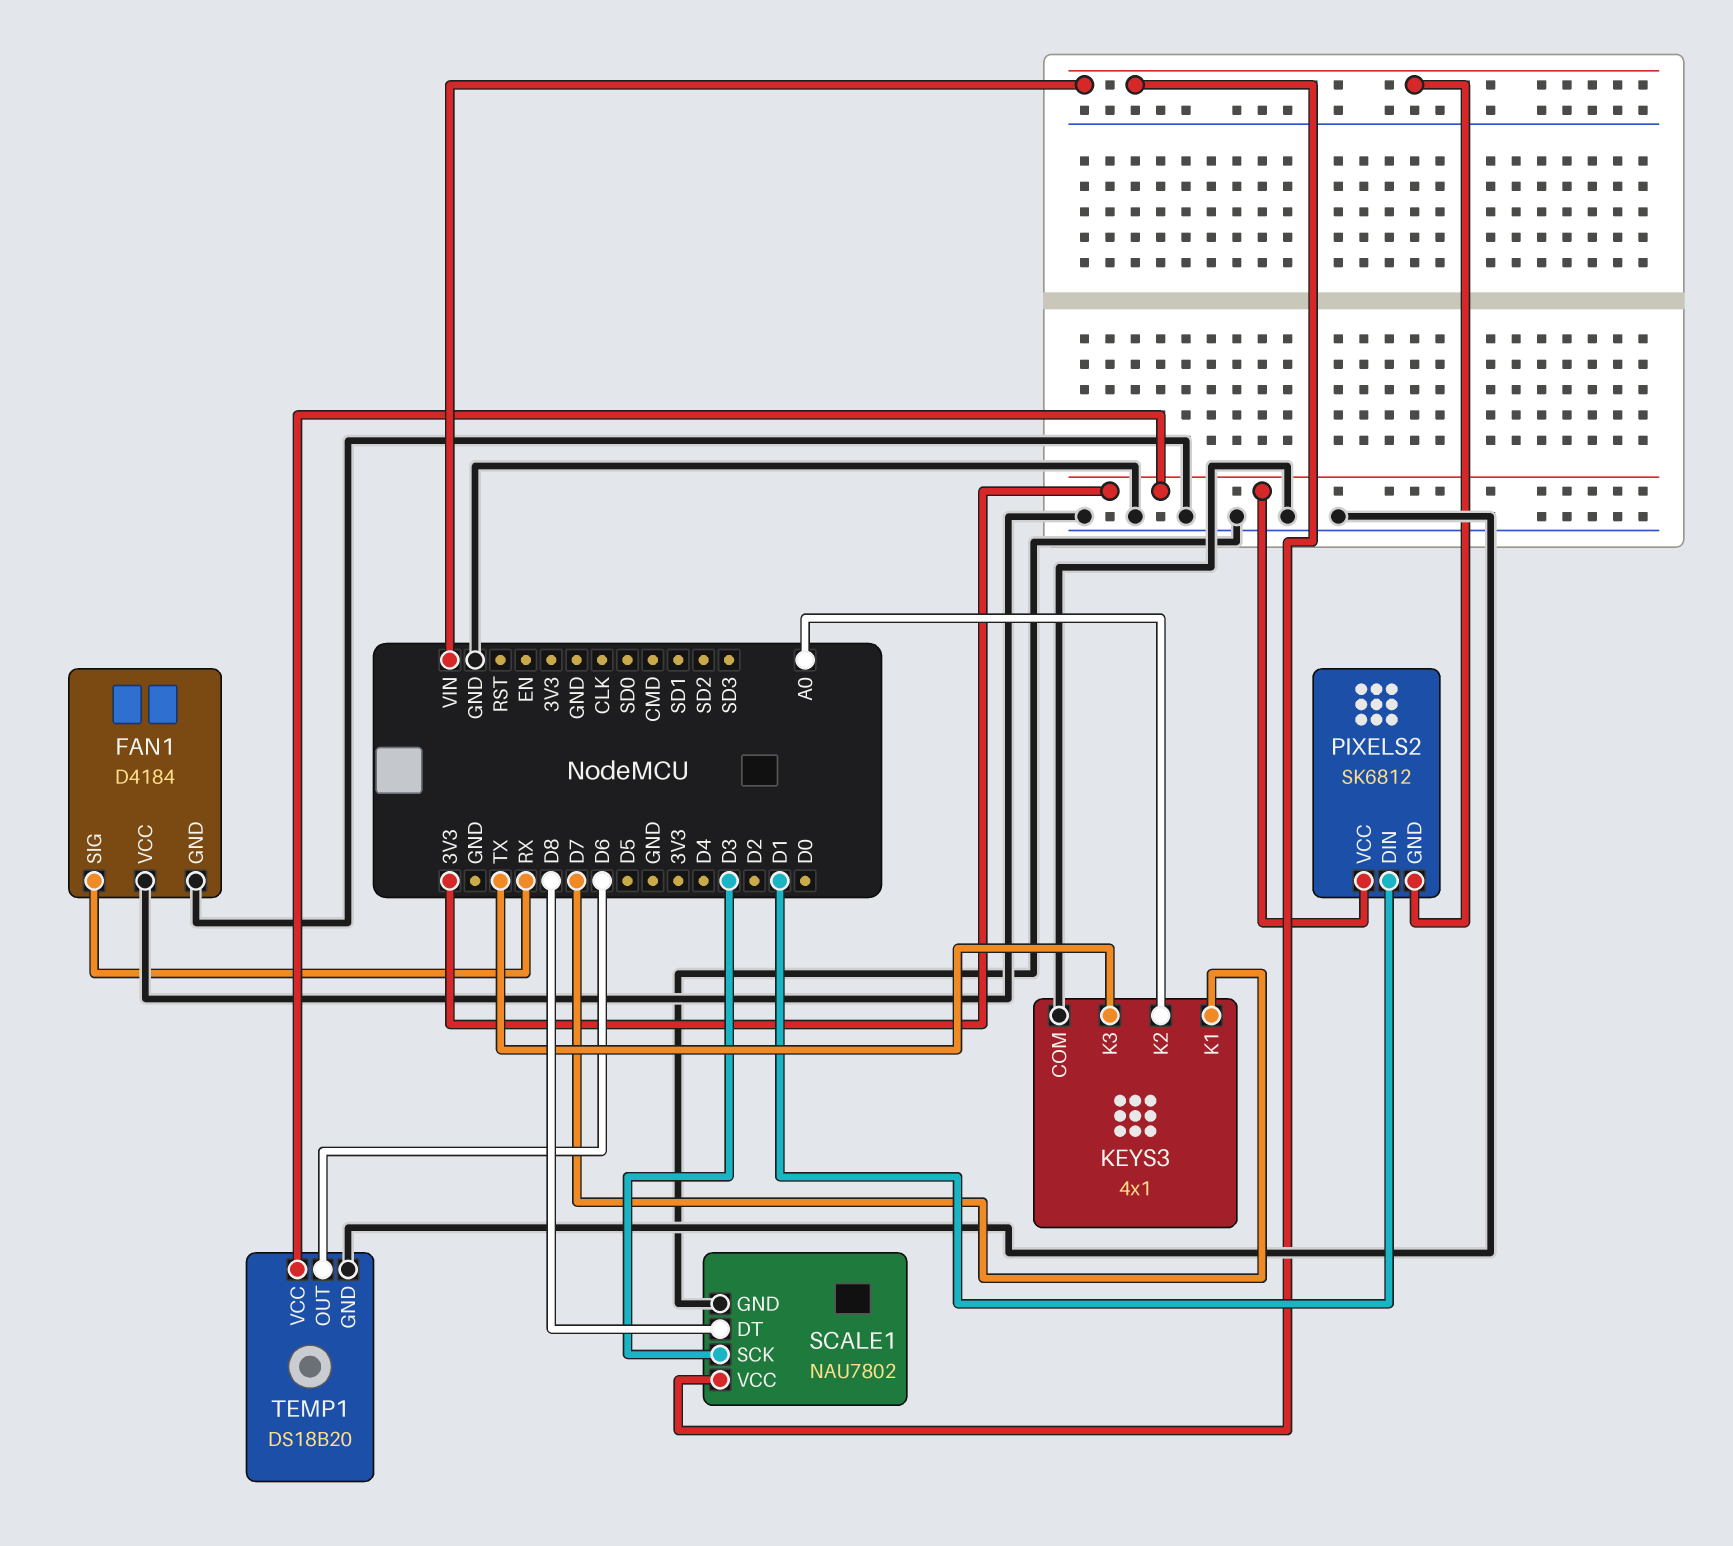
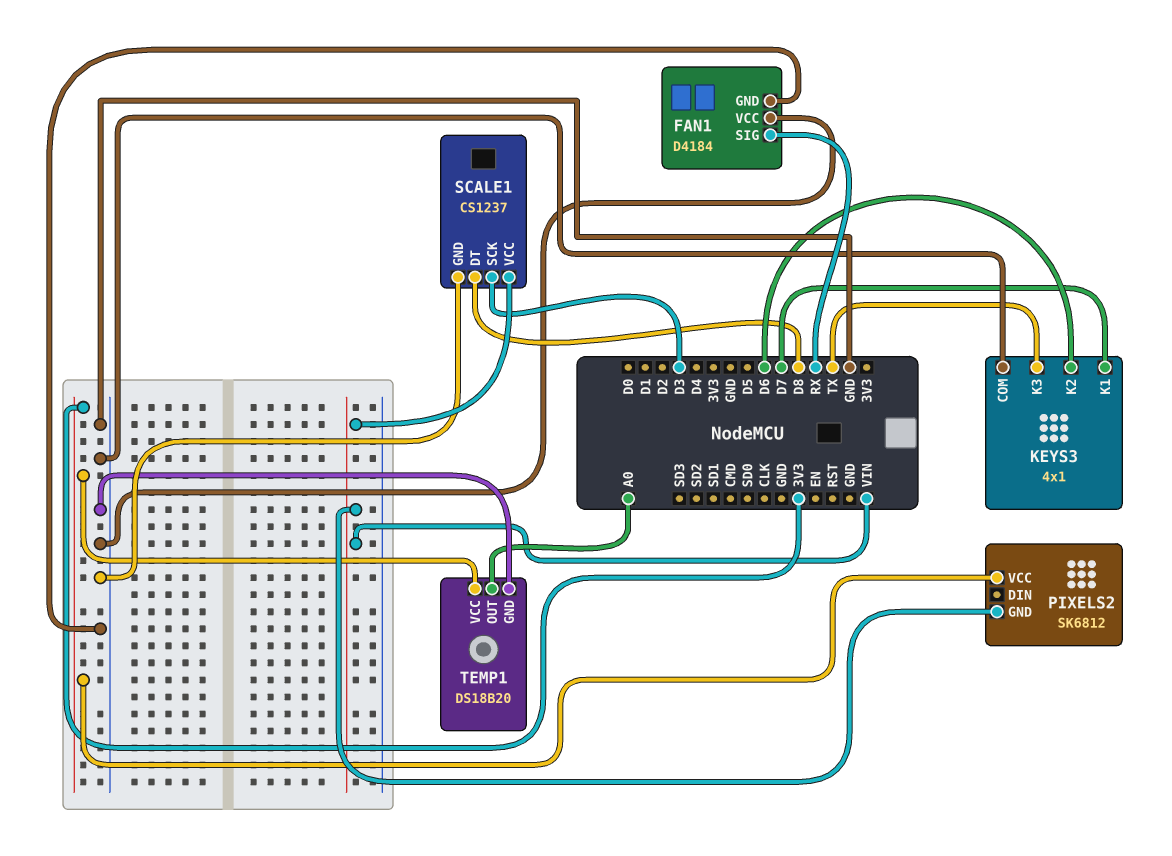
KEYS3 pin K2: A0 -> D6
PIXELS2 pin DIN: D1 -> none
SCALE1: NAU7802 -> CS1237
TEMP1 pin OUT: D6 -> A0

